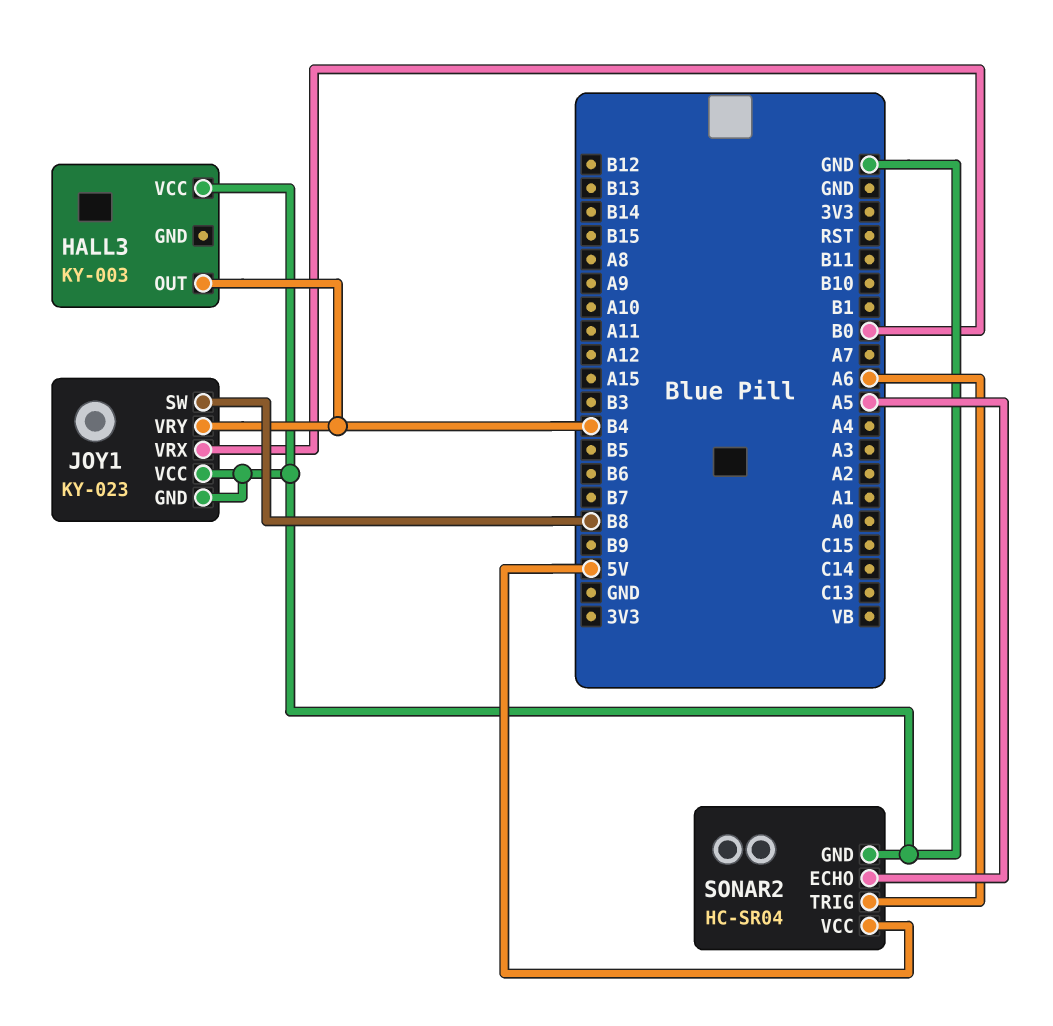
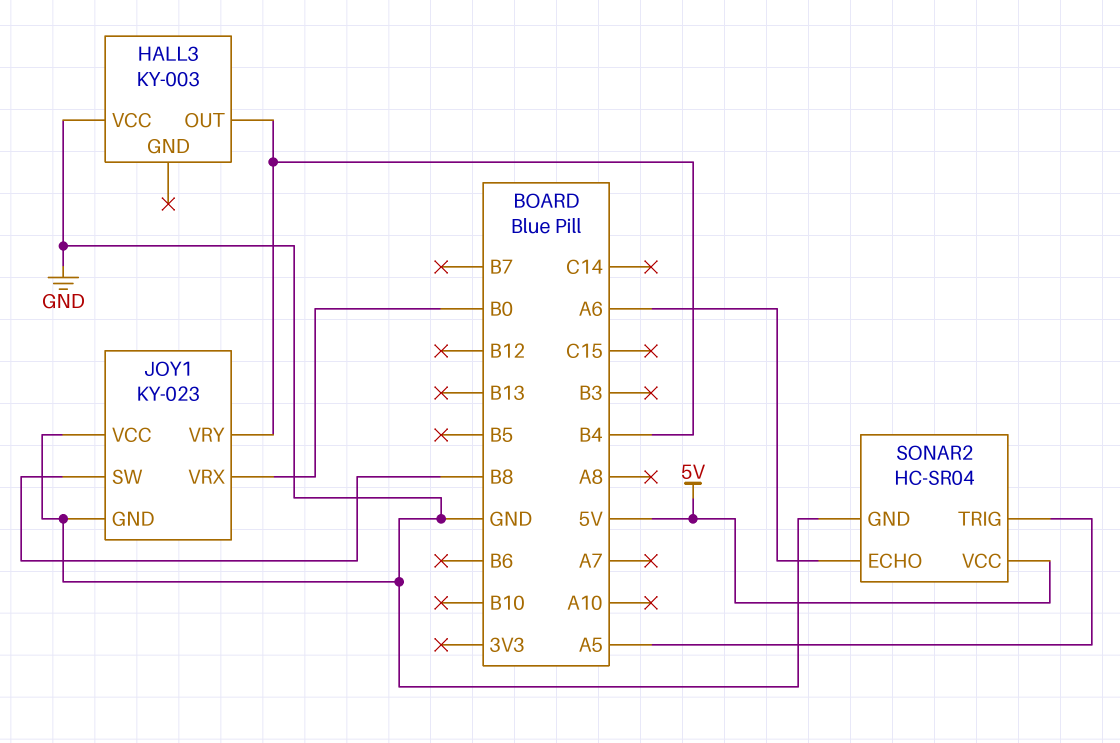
SONAR2 pin ECHO: A5 -> A6
SONAR2 pin TRIG: A6 -> A5

